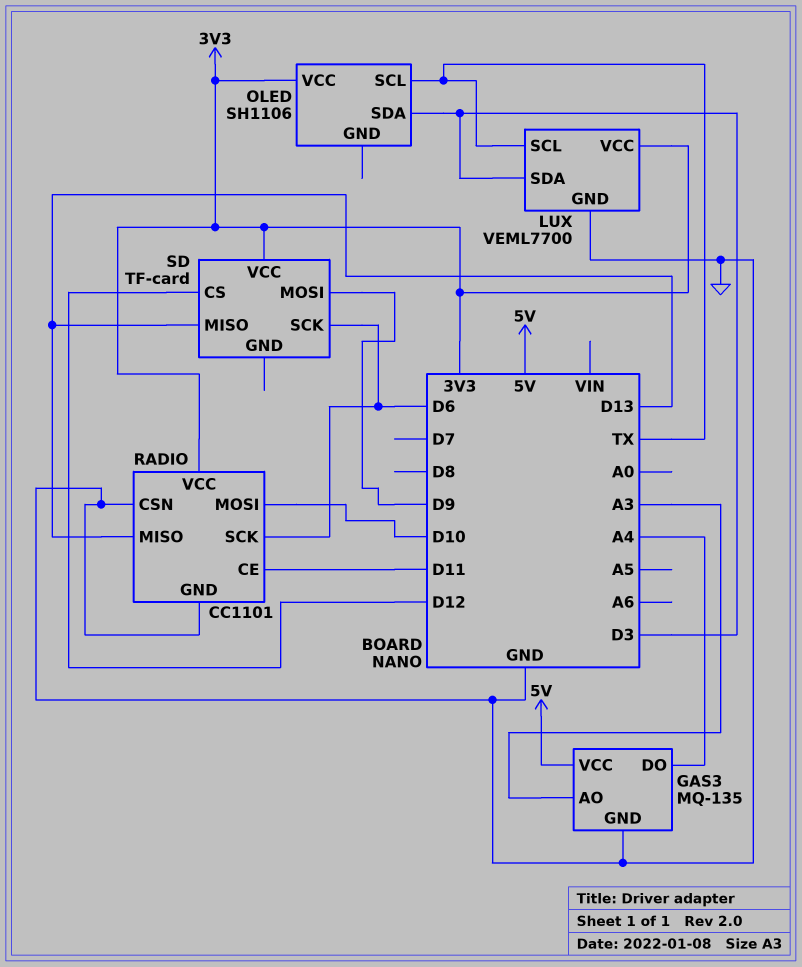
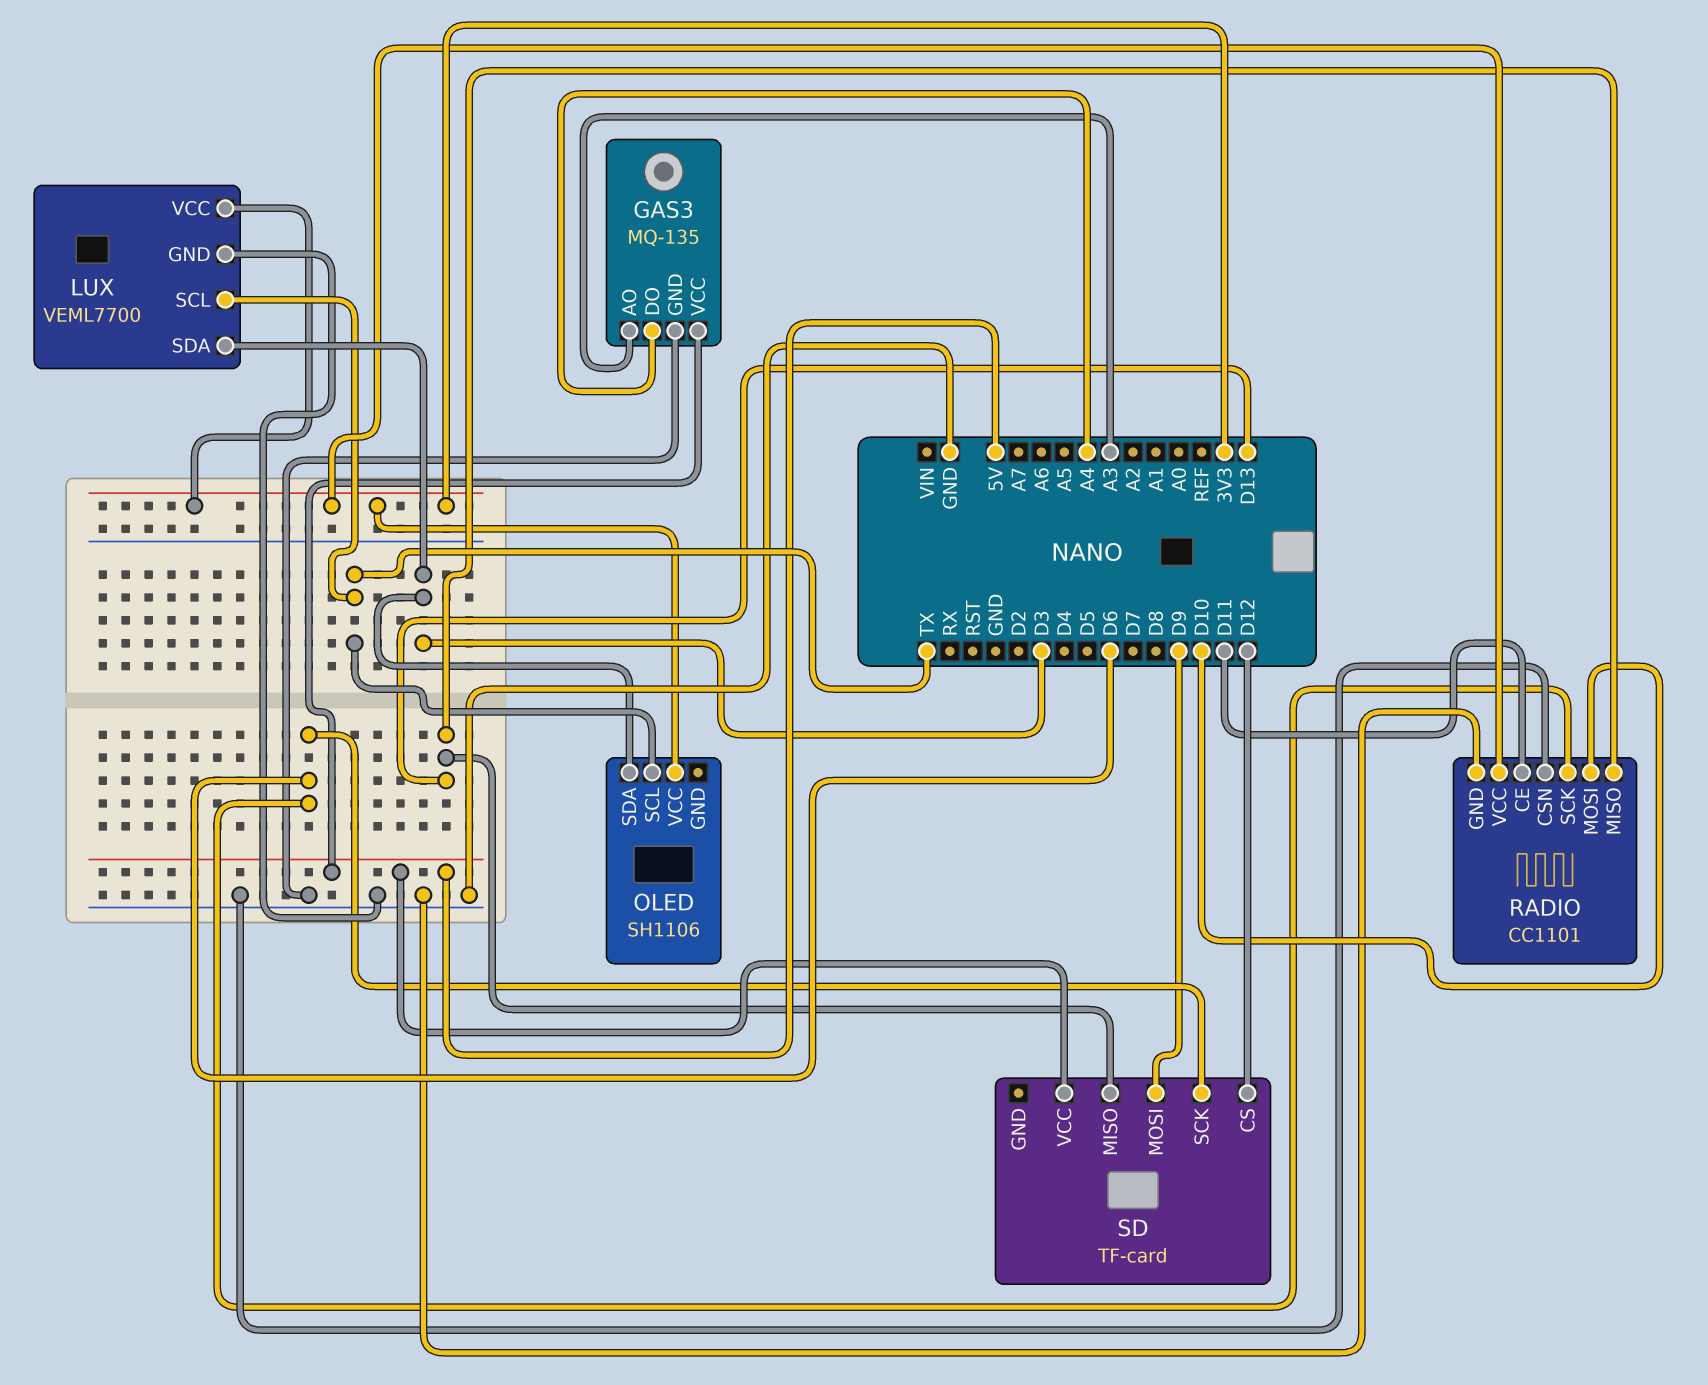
SD pin VCC: 3V3 -> 5V

